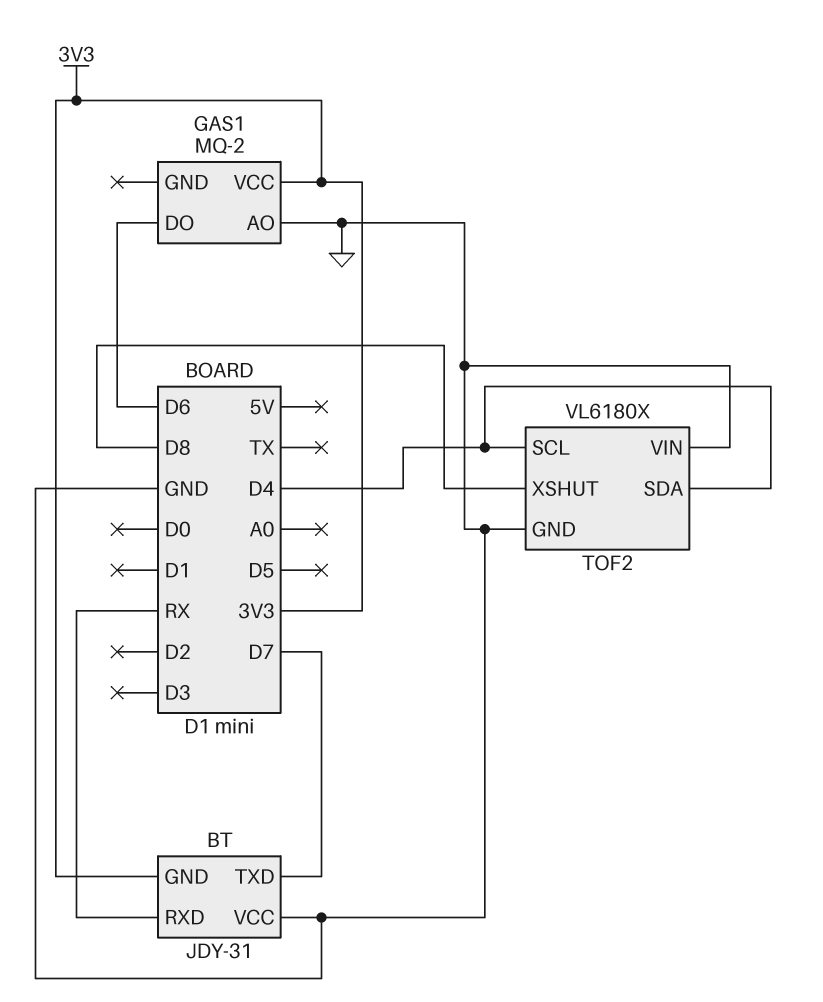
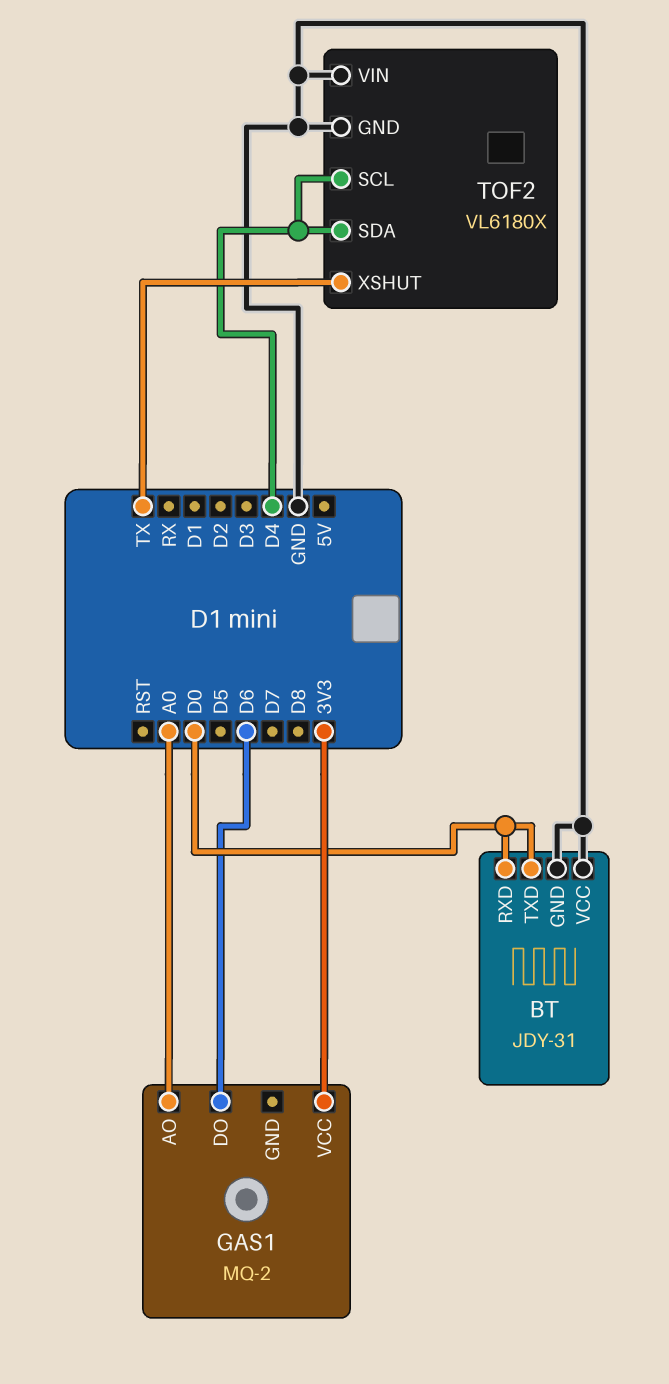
BT pin GND: 3V3 -> GND
BT pin RXD: RX -> D0
BT pin TXD: D7 -> D0
GAS1 pin AO: GND -> A0
TOF2 pin XSHUT: D8 -> TX

